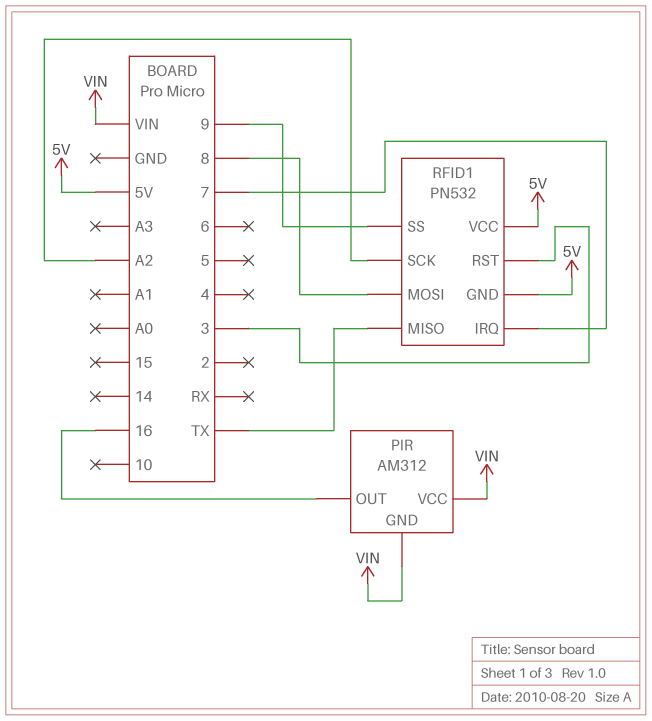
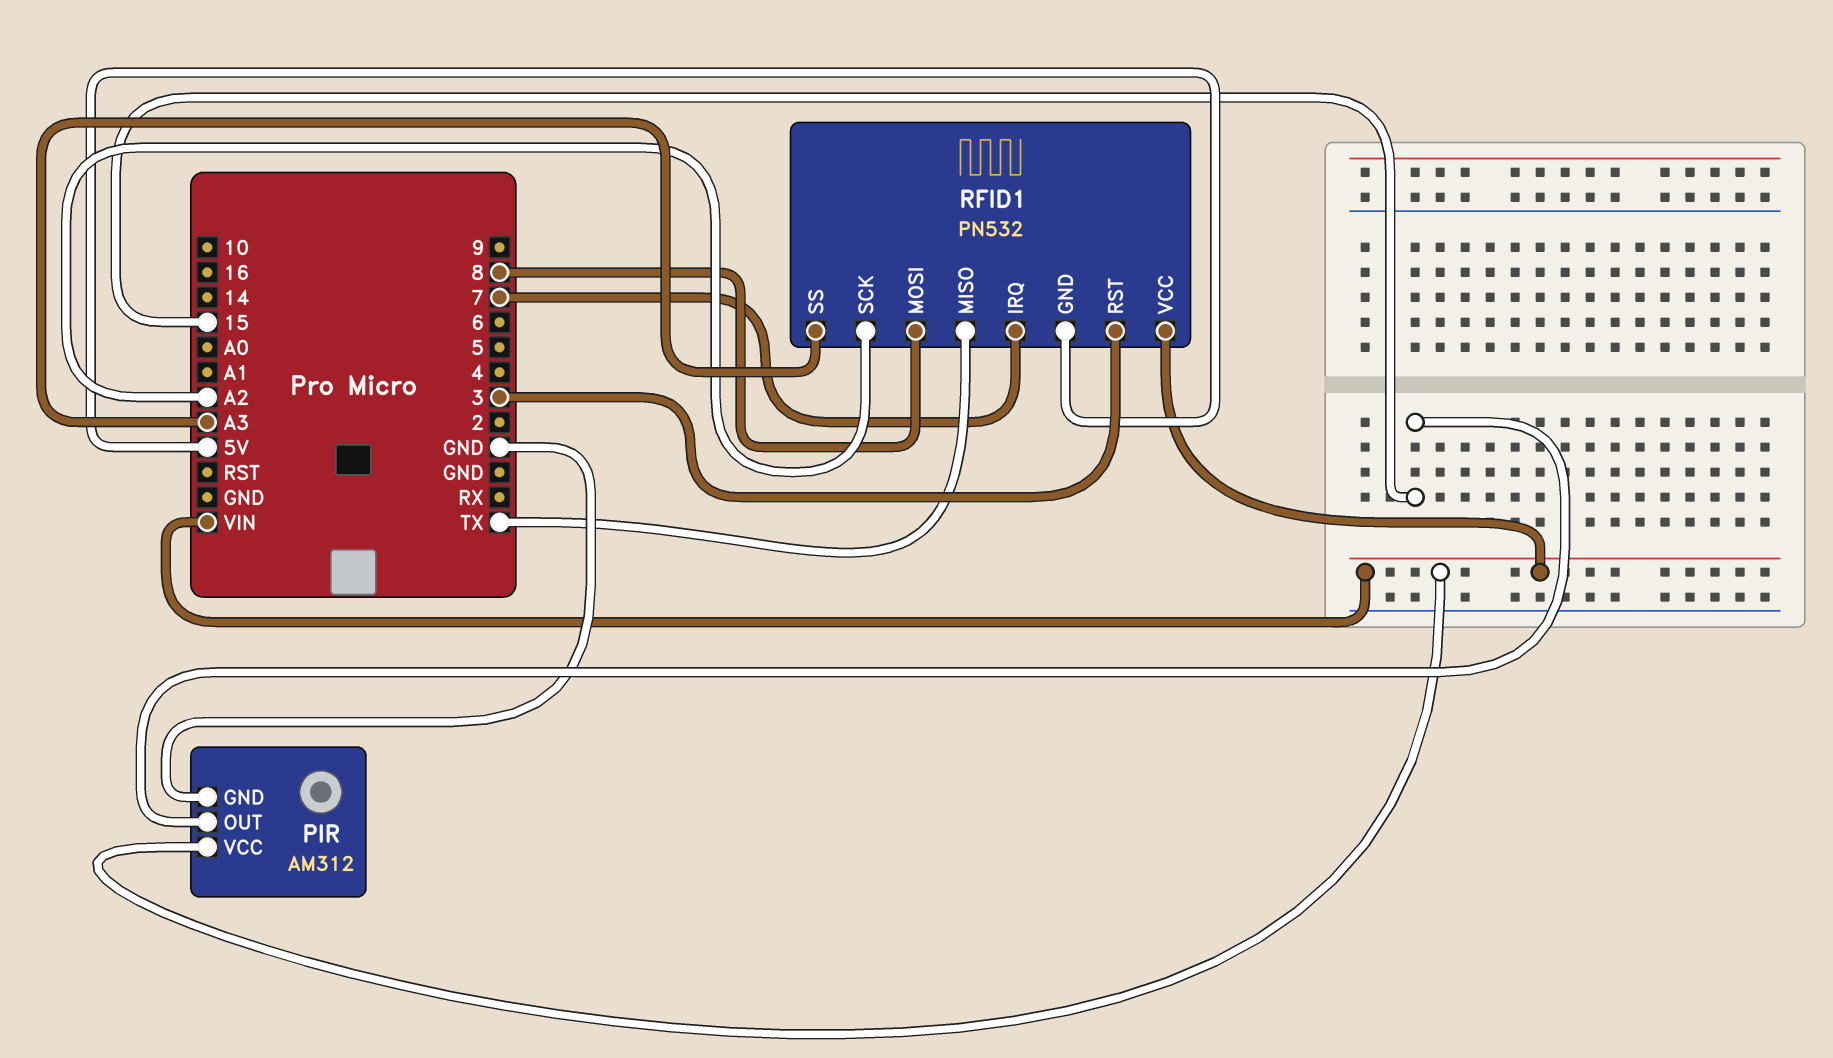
PIR pin GND: VIN -> GND
PIR pin OUT: 16 -> 15
RFID1 pin SS: 9 -> A3
RFID1 pin VCC: 5V -> VIN

